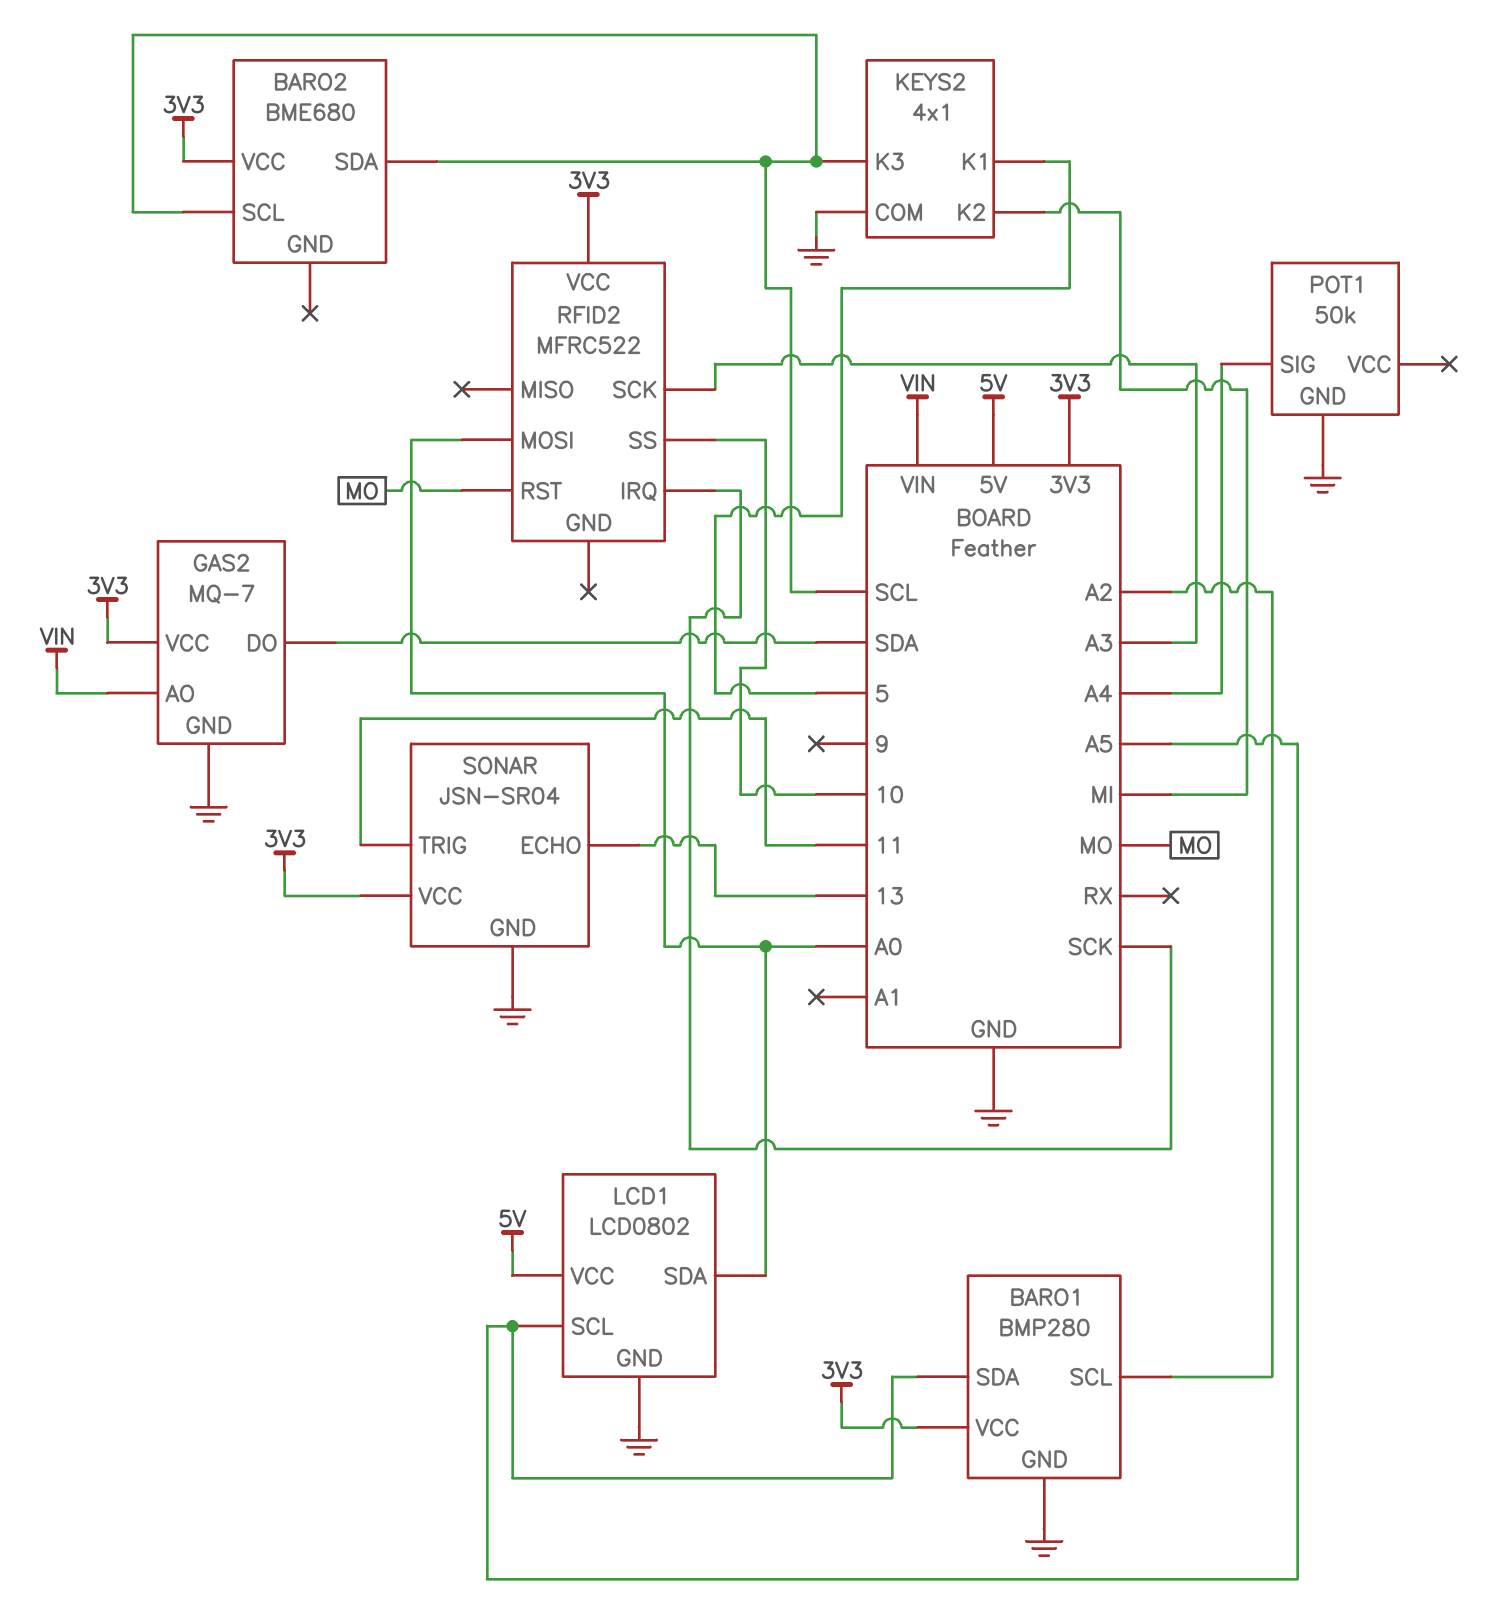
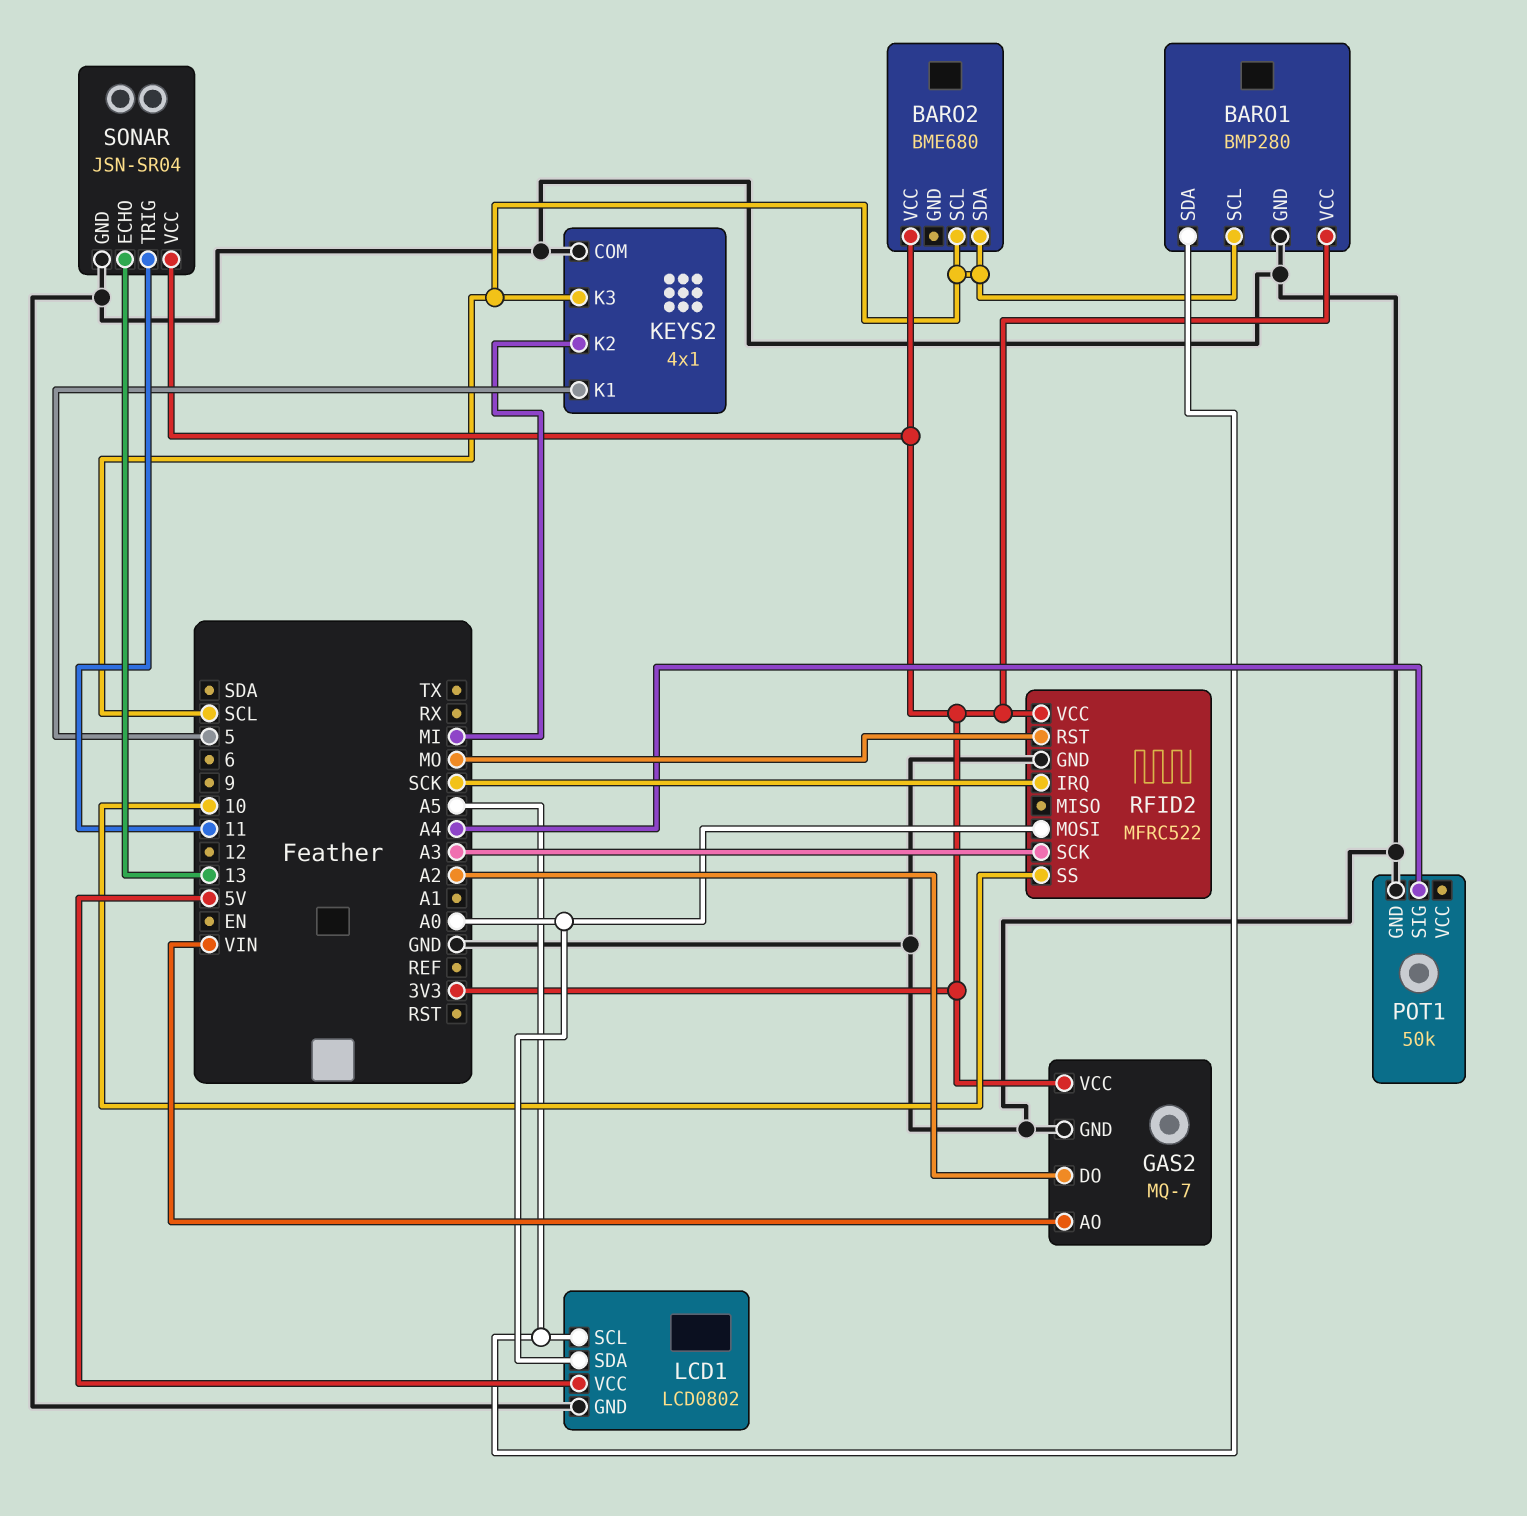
BARO1 pin SCL: A2 -> SCL
GAS2 pin DO: SDA -> A2
RFID2 pin GND: none -> GND

